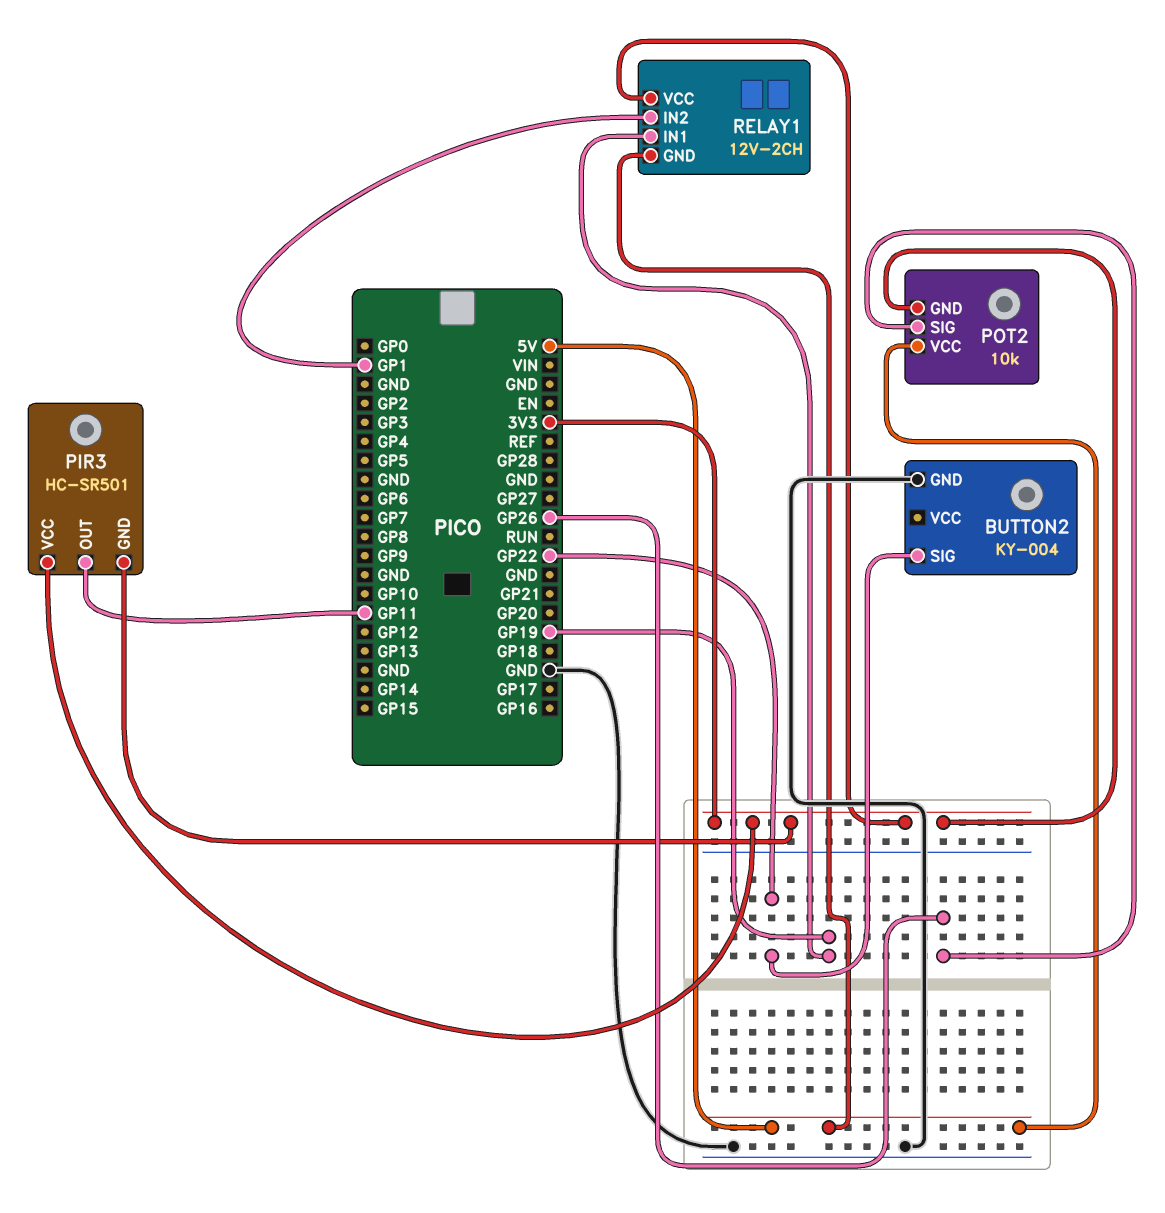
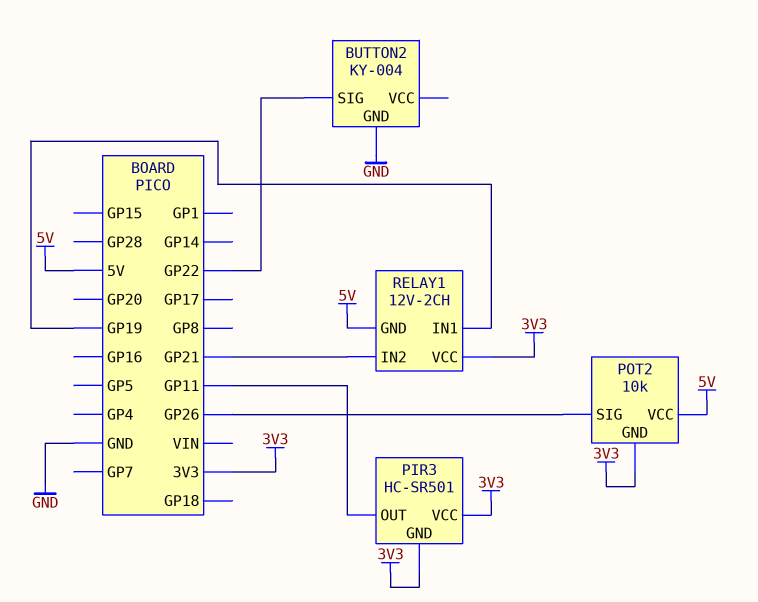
RELAY1 pin IN2: GP1 -> GP21

